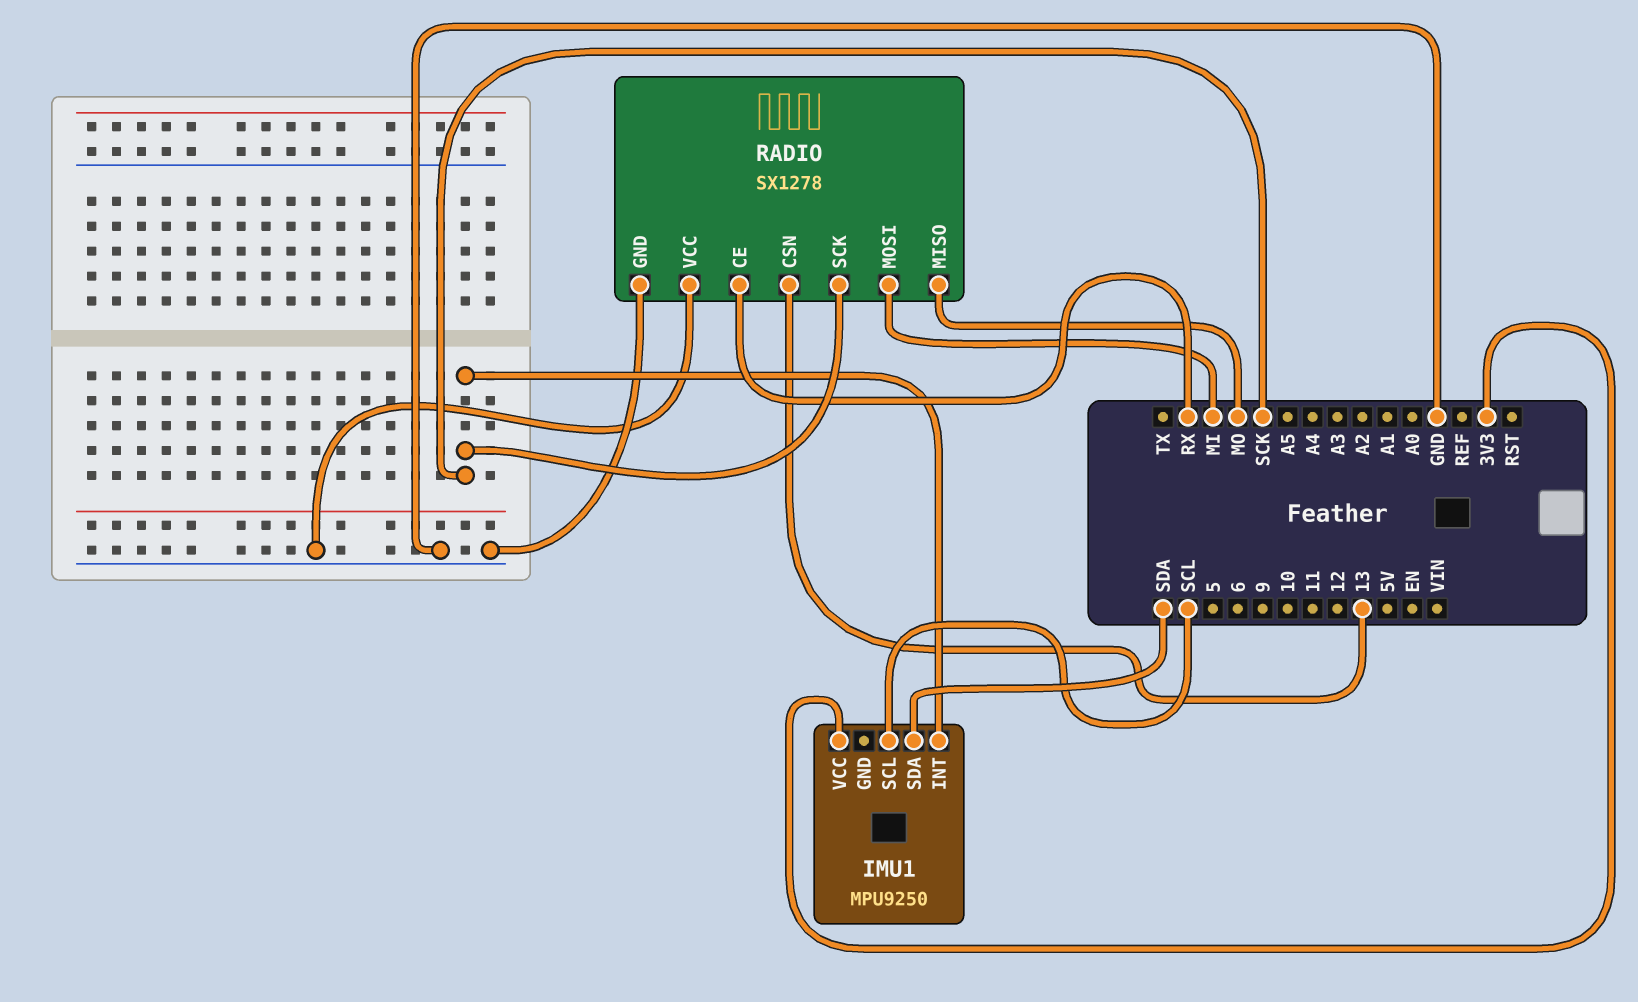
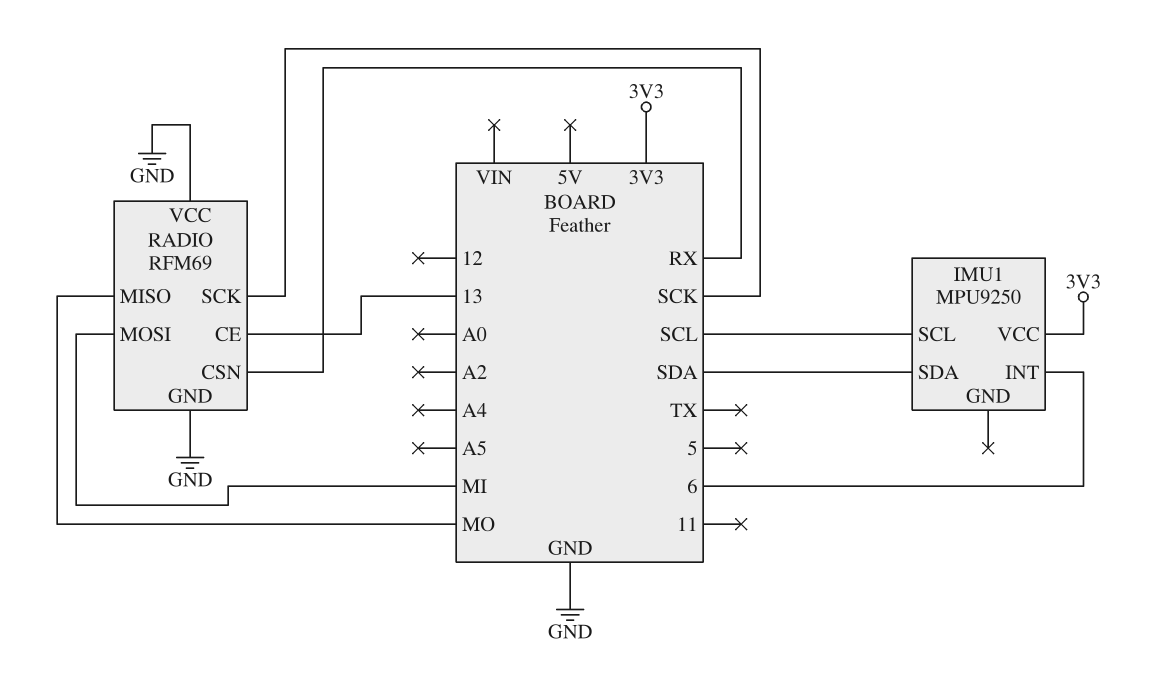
IMU1 pin INT: SCK -> 6
RADIO: SX1278 -> RFM69
RADIO pin CE: RX -> 13
RADIO pin CSN: 13 -> RX

